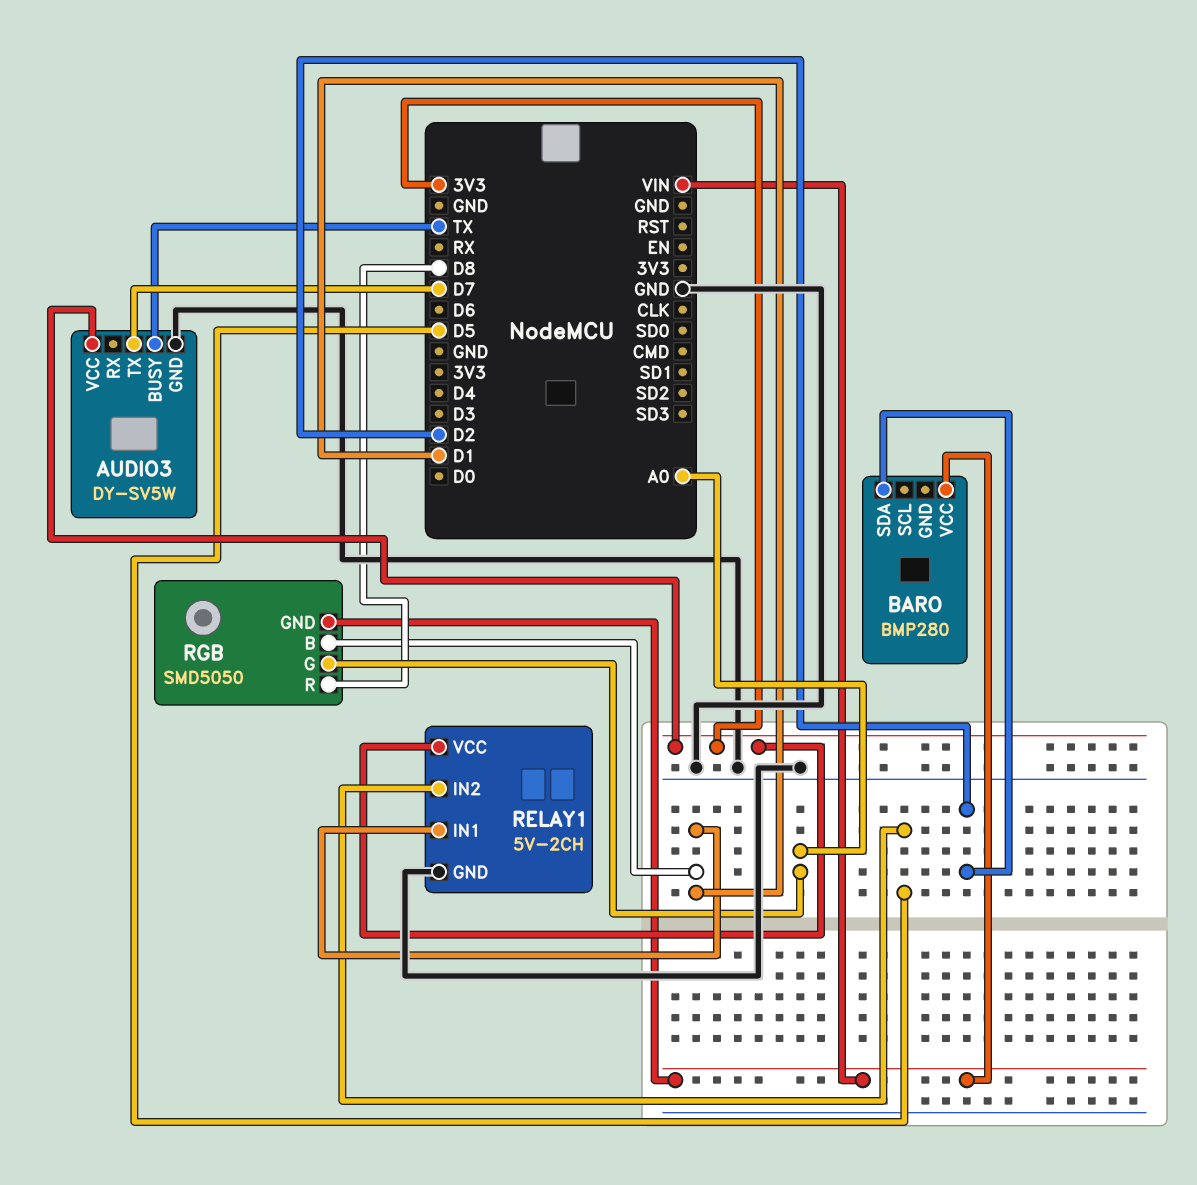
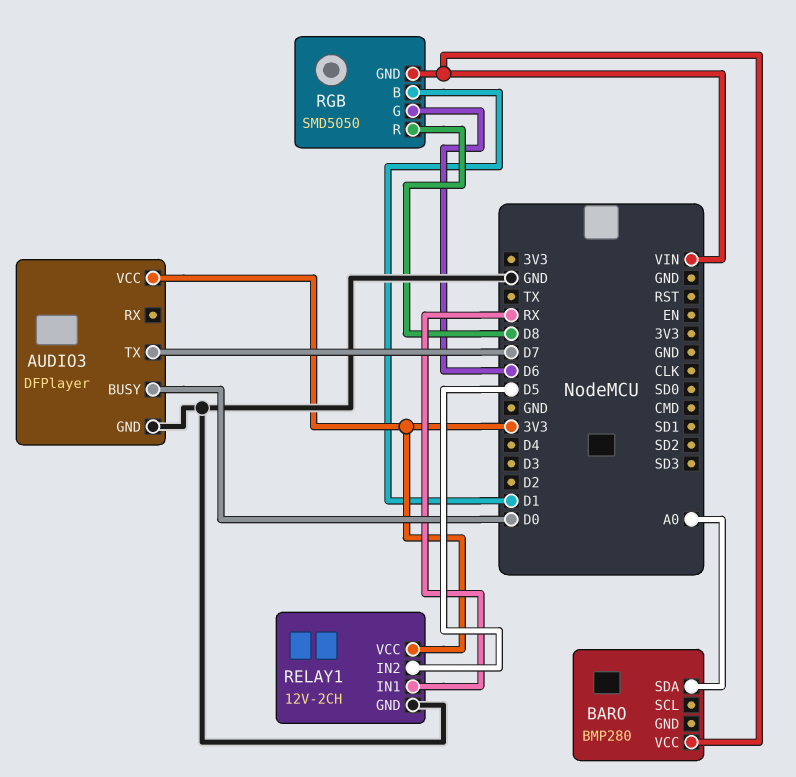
AUDIO3: DY-SV5W -> DFPlayer
AUDIO3 pin BUSY: TX -> D0
BARO pin SDA: D2 -> A0
RELAY1: 5V-2CH -> 12V-2CH
RELAY1 pin IN1: D1 -> RX
RGB pin G: A0 -> D6

